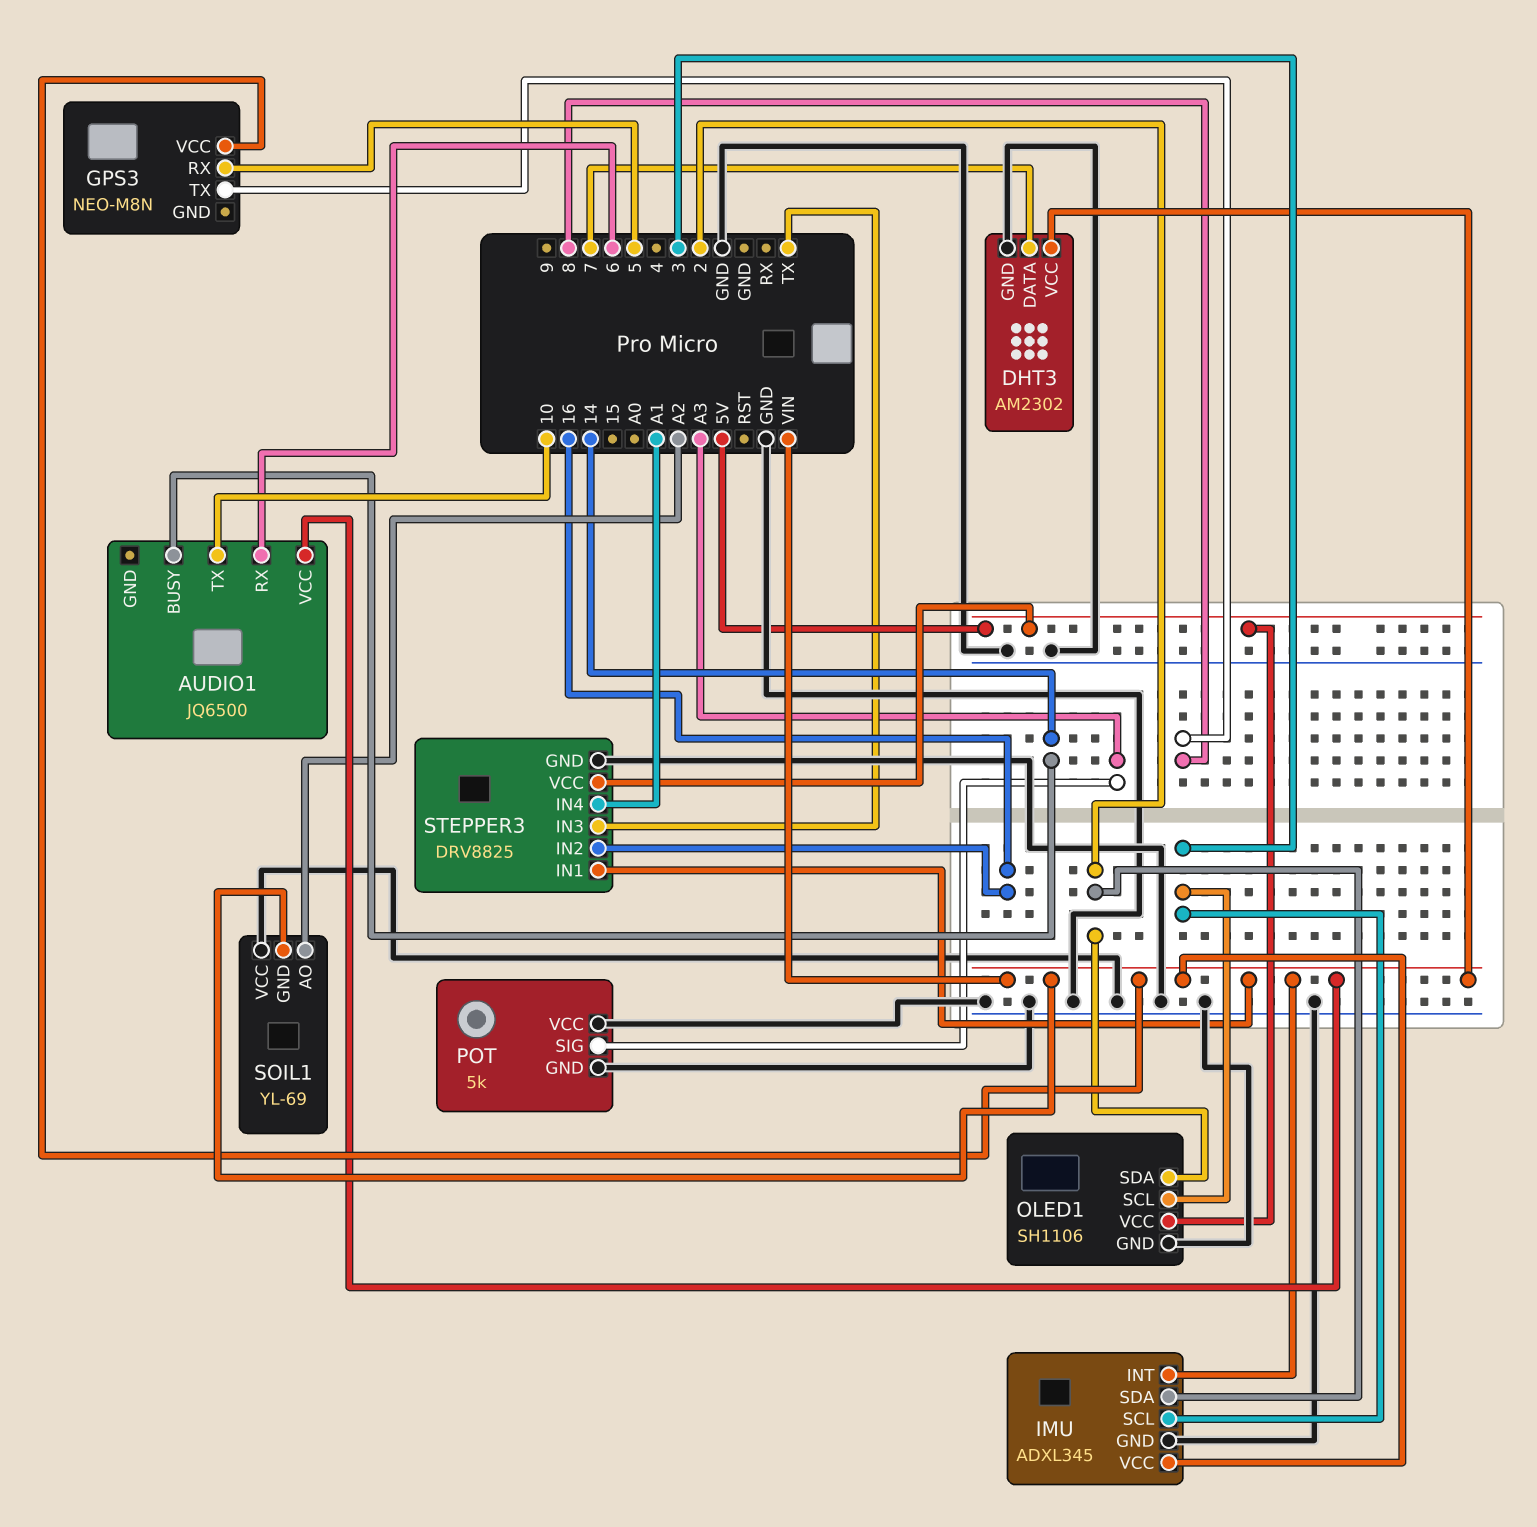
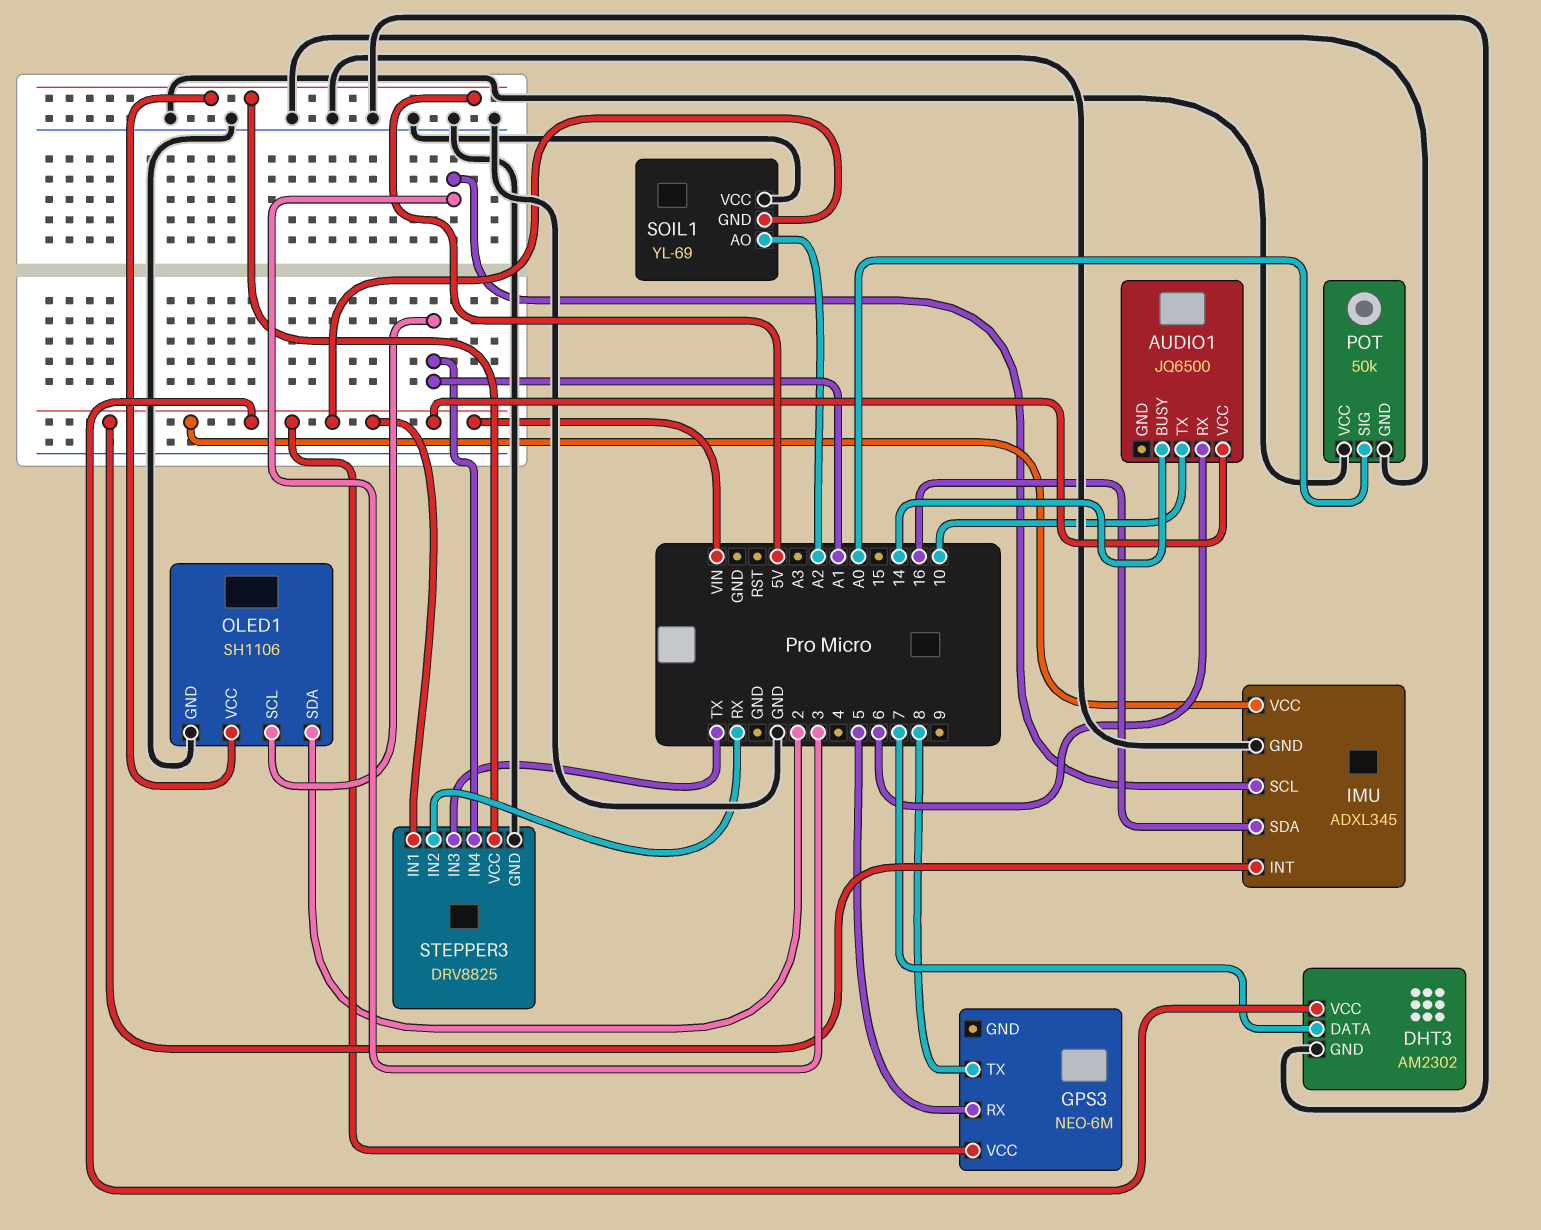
GPS3: NEO-M8N -> NEO-6M
IMU pin SDA: 2 -> 16
OLED1 pin SCL: 3 -> A1
POT: 5k -> 50k
POT pin SIG: A3 -> A0
STEPPER3 pin IN2: 16 -> RX

